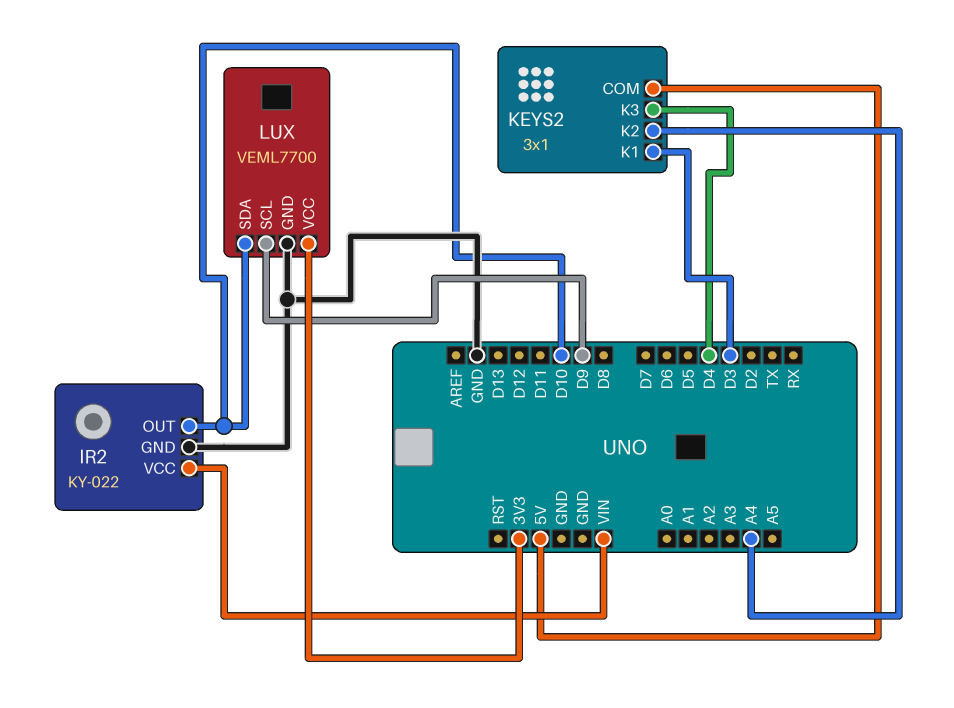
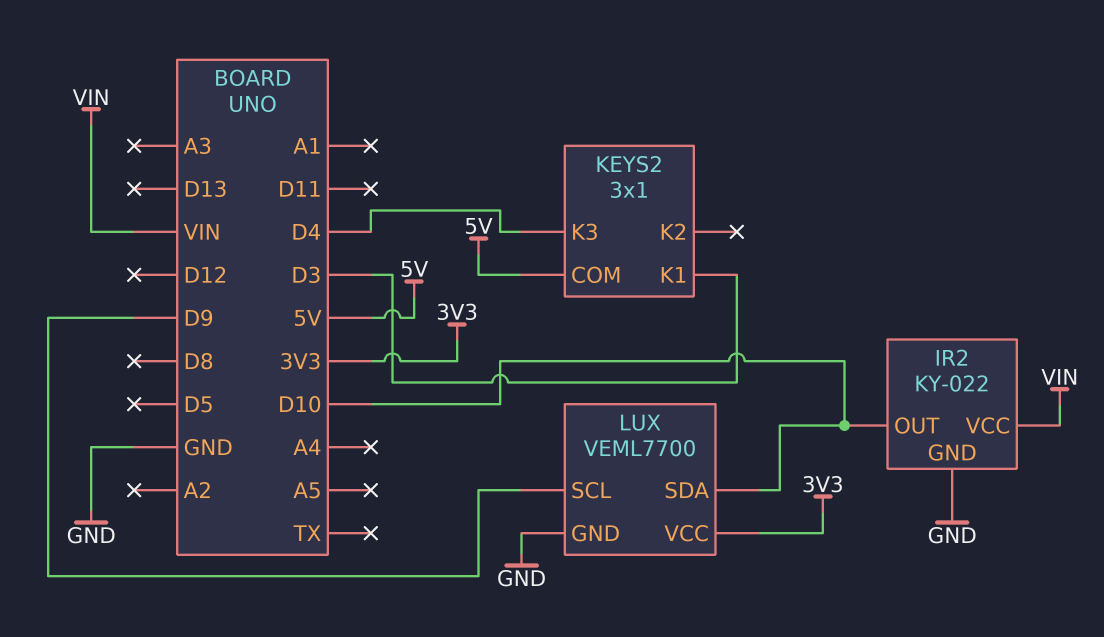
KEYS2 pin K2: A4 -> none

